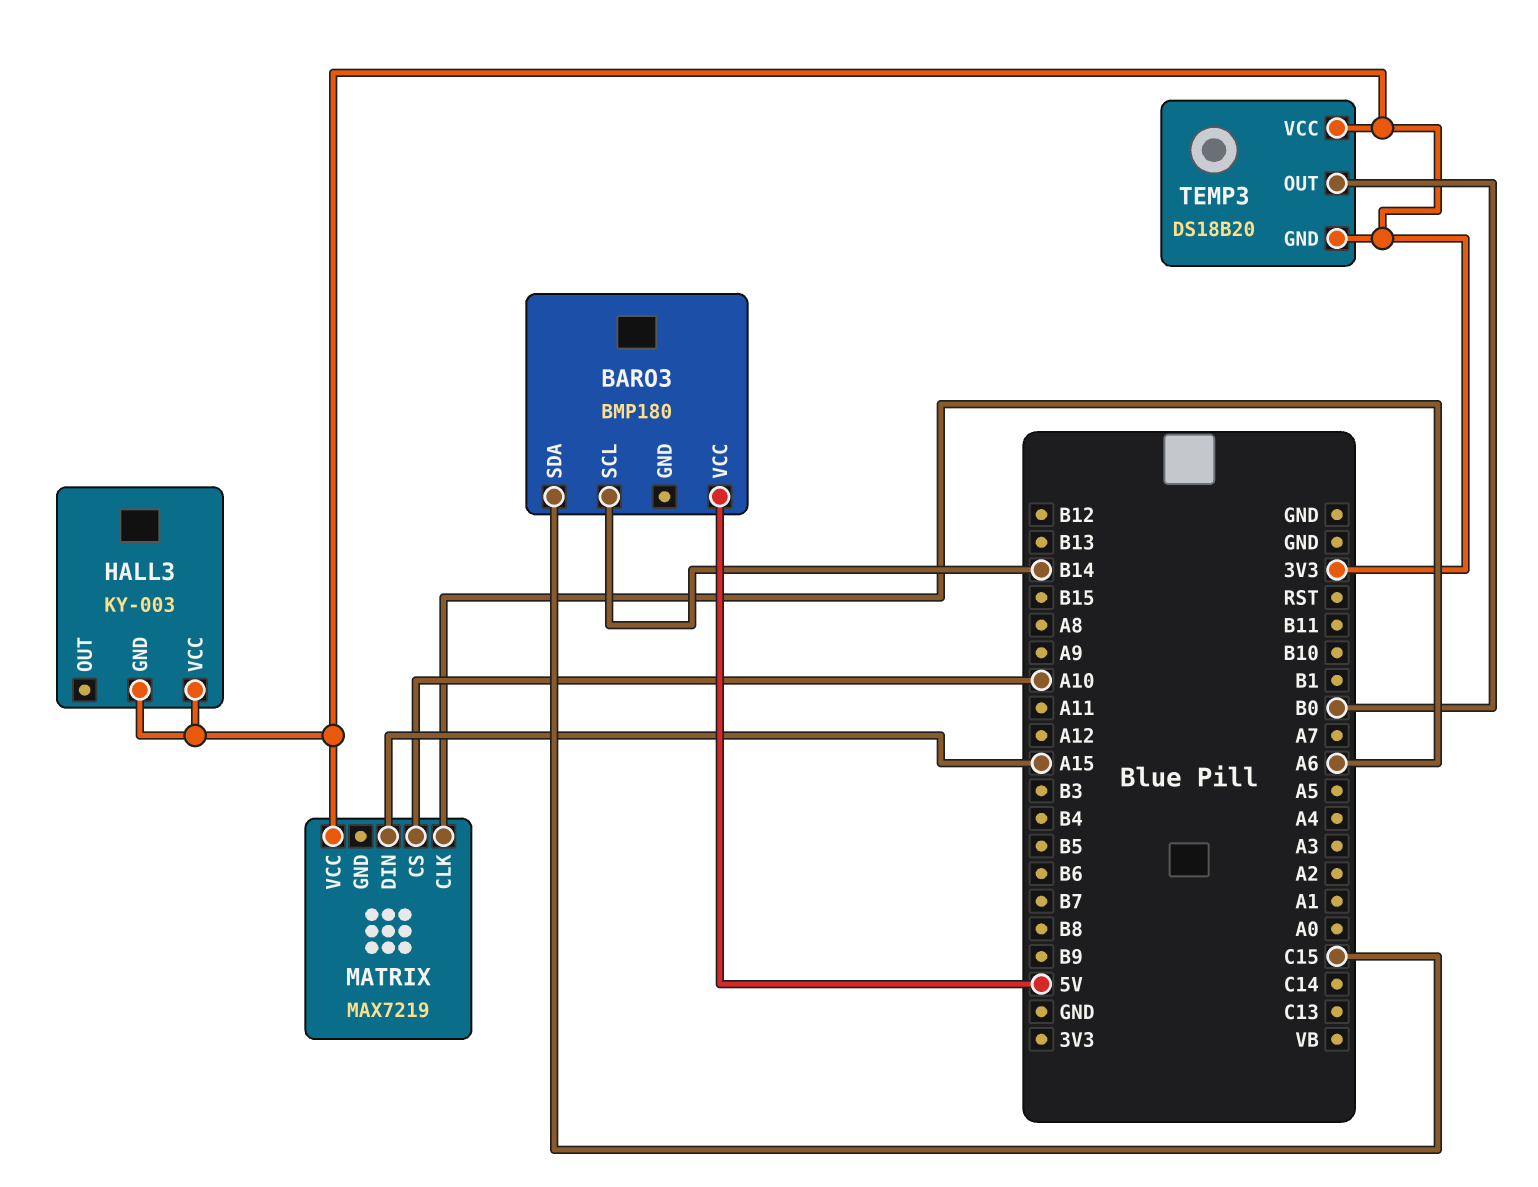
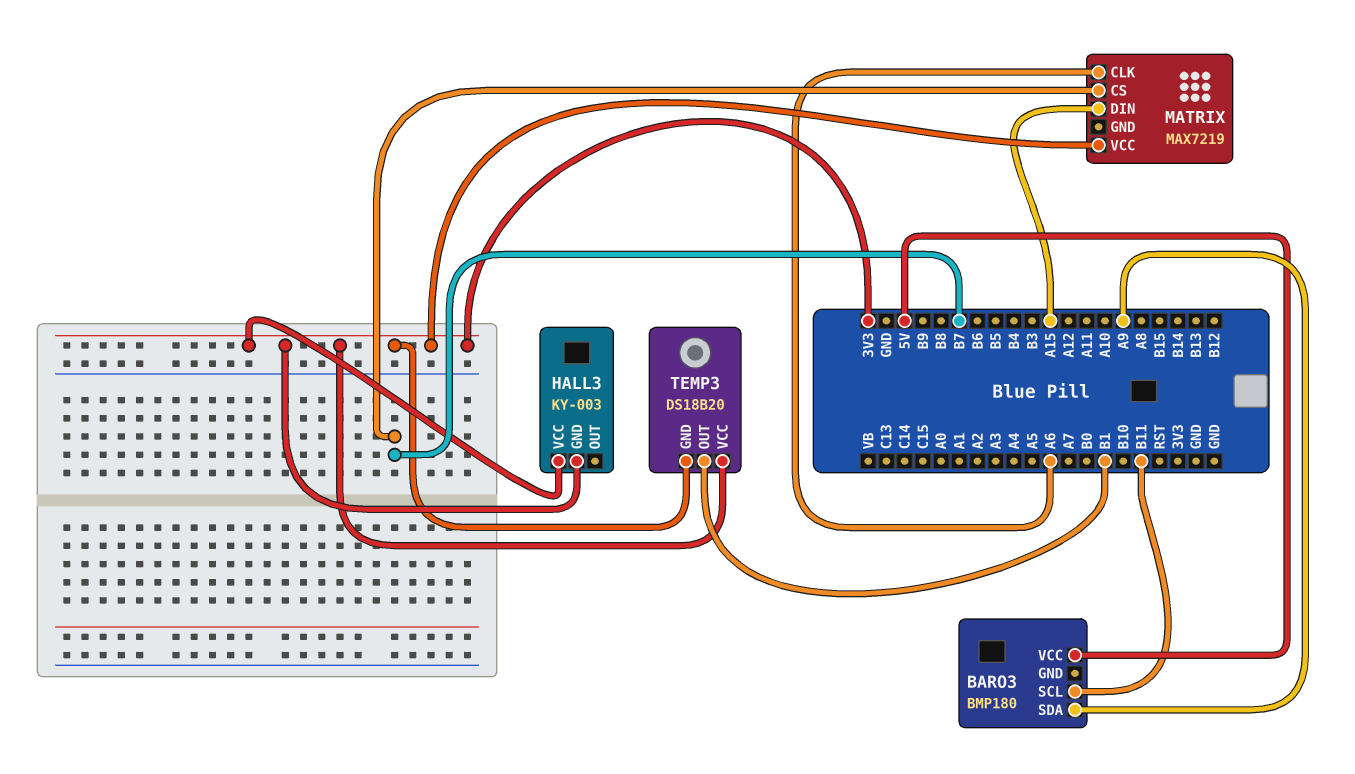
BARO3 pin SCL: B14 -> B11
BARO3 pin SDA: C15 -> A9
MATRIX pin CS: A10 -> B7
TEMP3 pin OUT: B0 -> B1

